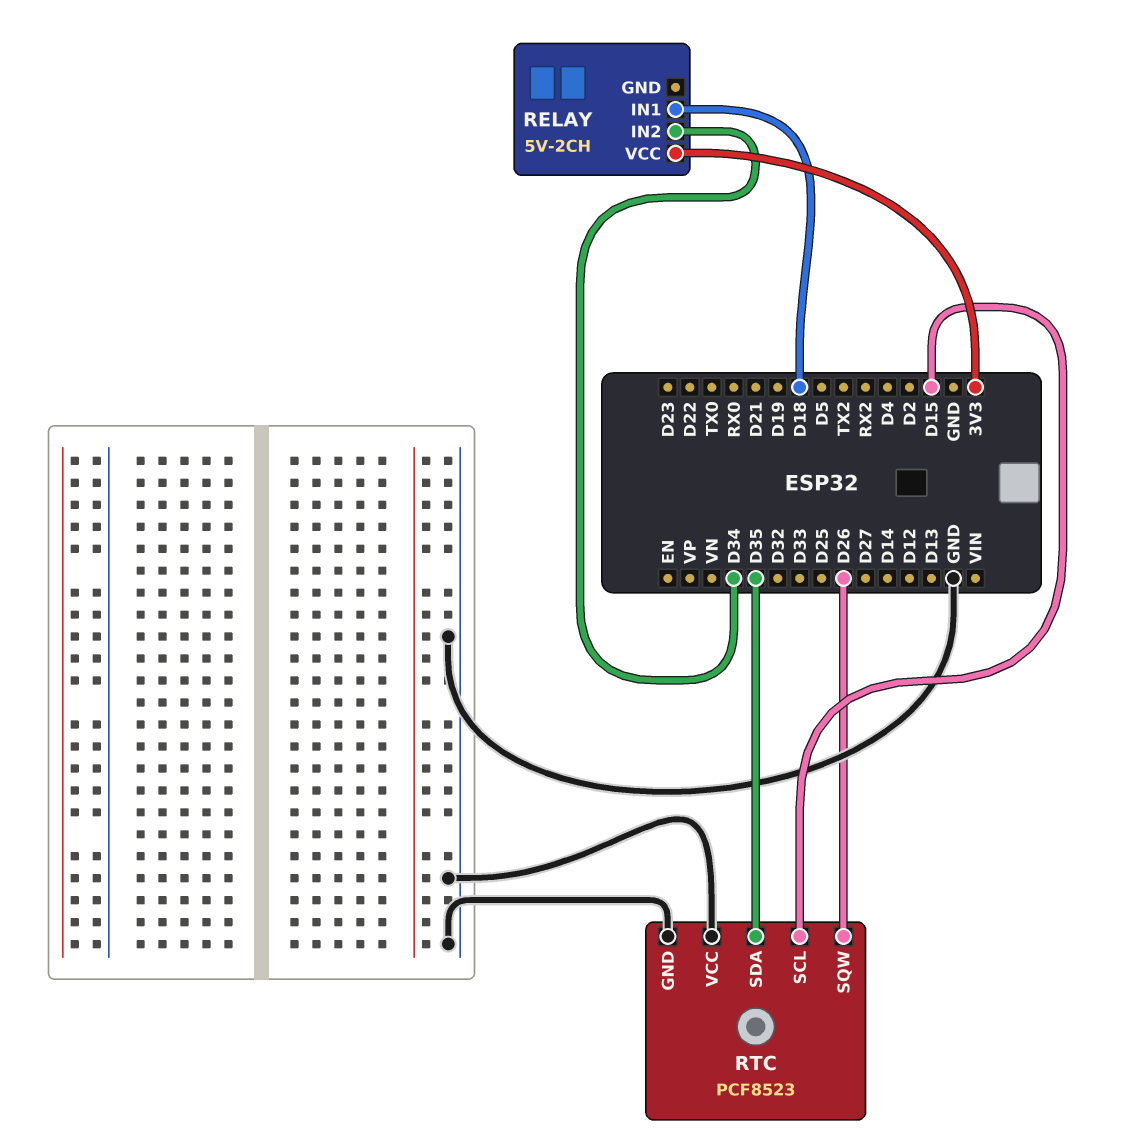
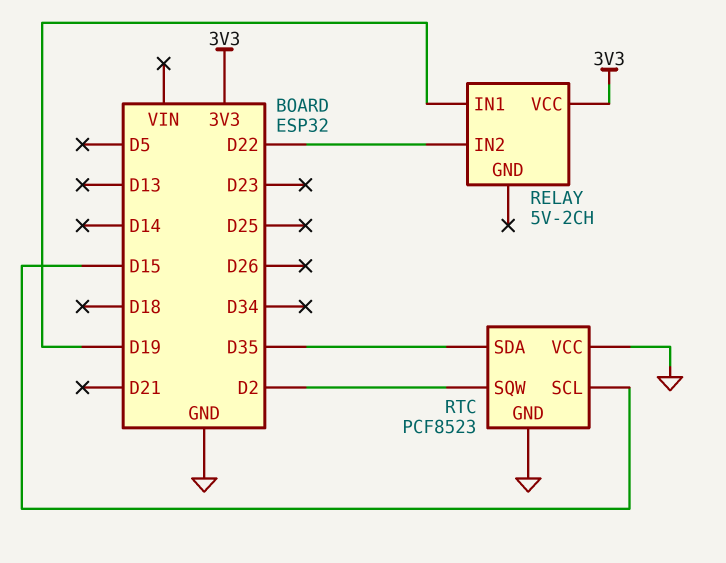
RELAY pin IN1: D18 -> D19
RELAY pin IN2: D34 -> D22
RTC pin SQW: D26 -> D2

